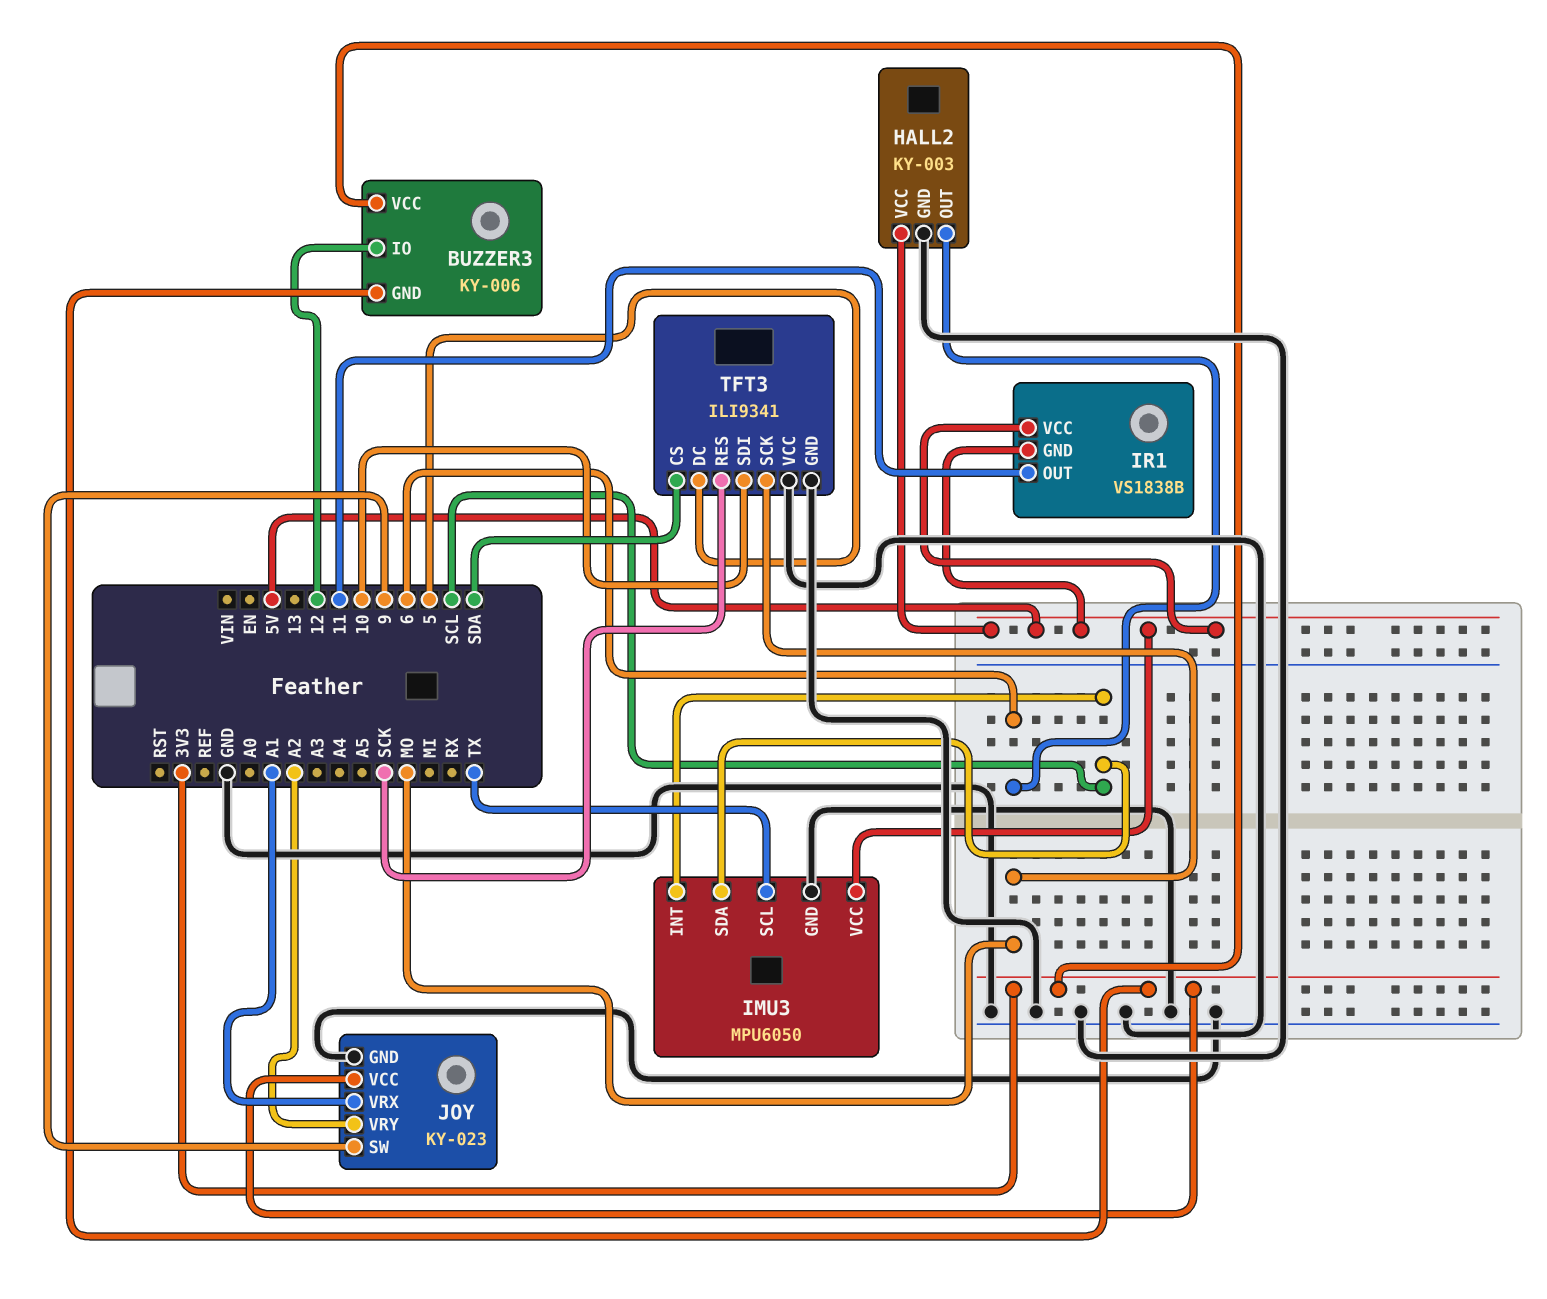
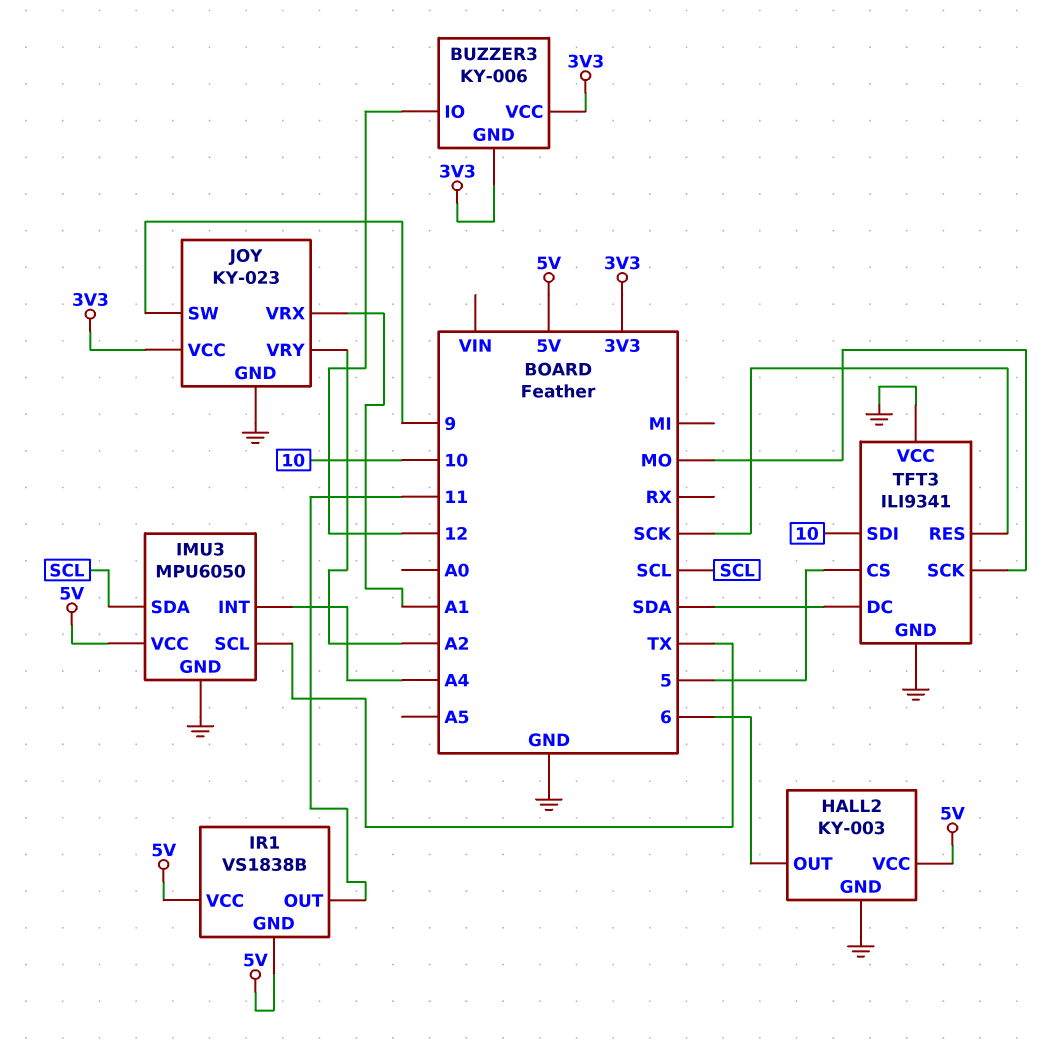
IMU3 pin INT: SCL -> A4
TFT3 pin CS: SDA -> 5
TFT3 pin DC: 5 -> SDA

